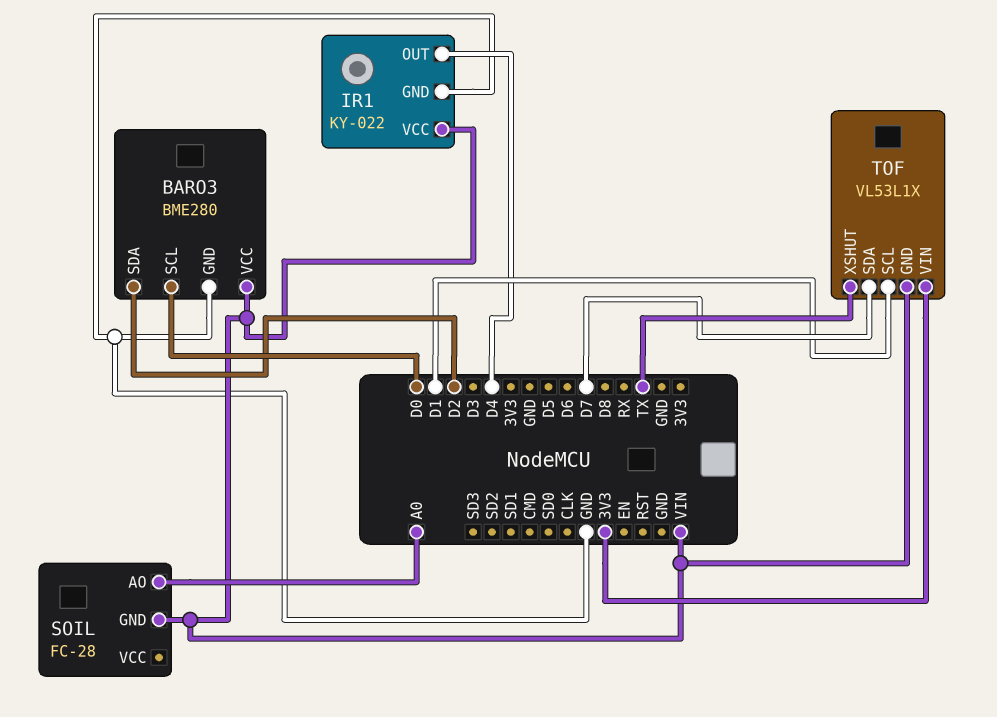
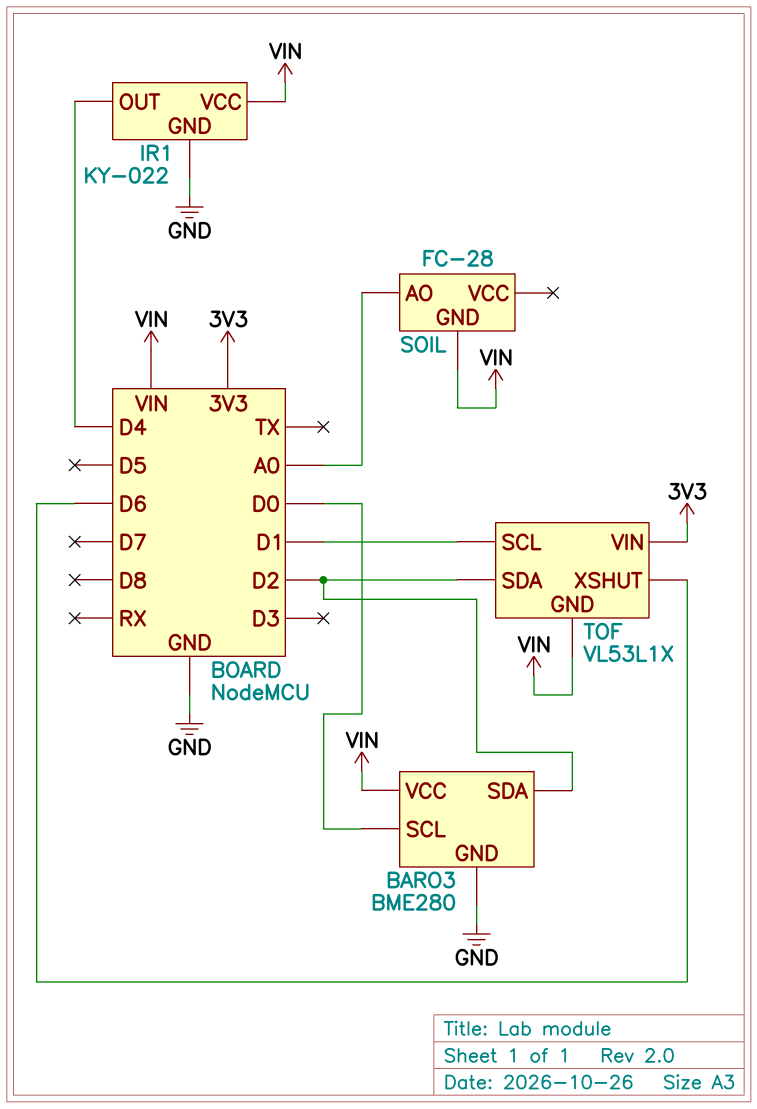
TOF pin SDA: D7 -> D2
TOF pin XSHUT: TX -> D6

